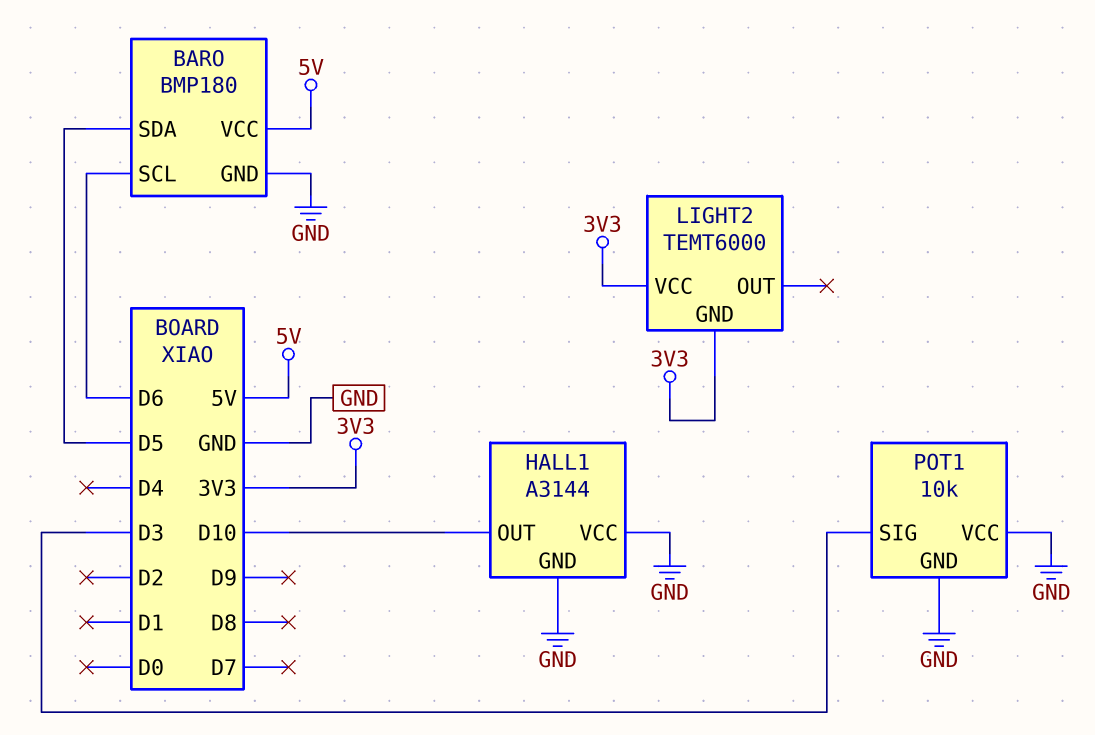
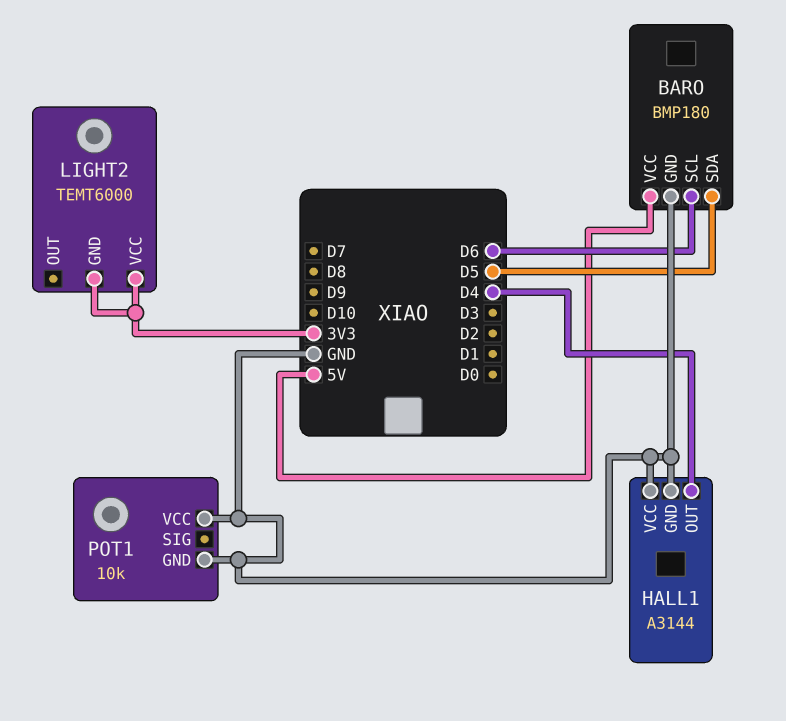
HALL1 pin OUT: D10 -> D4
POT1 pin SIG: D3 -> none

